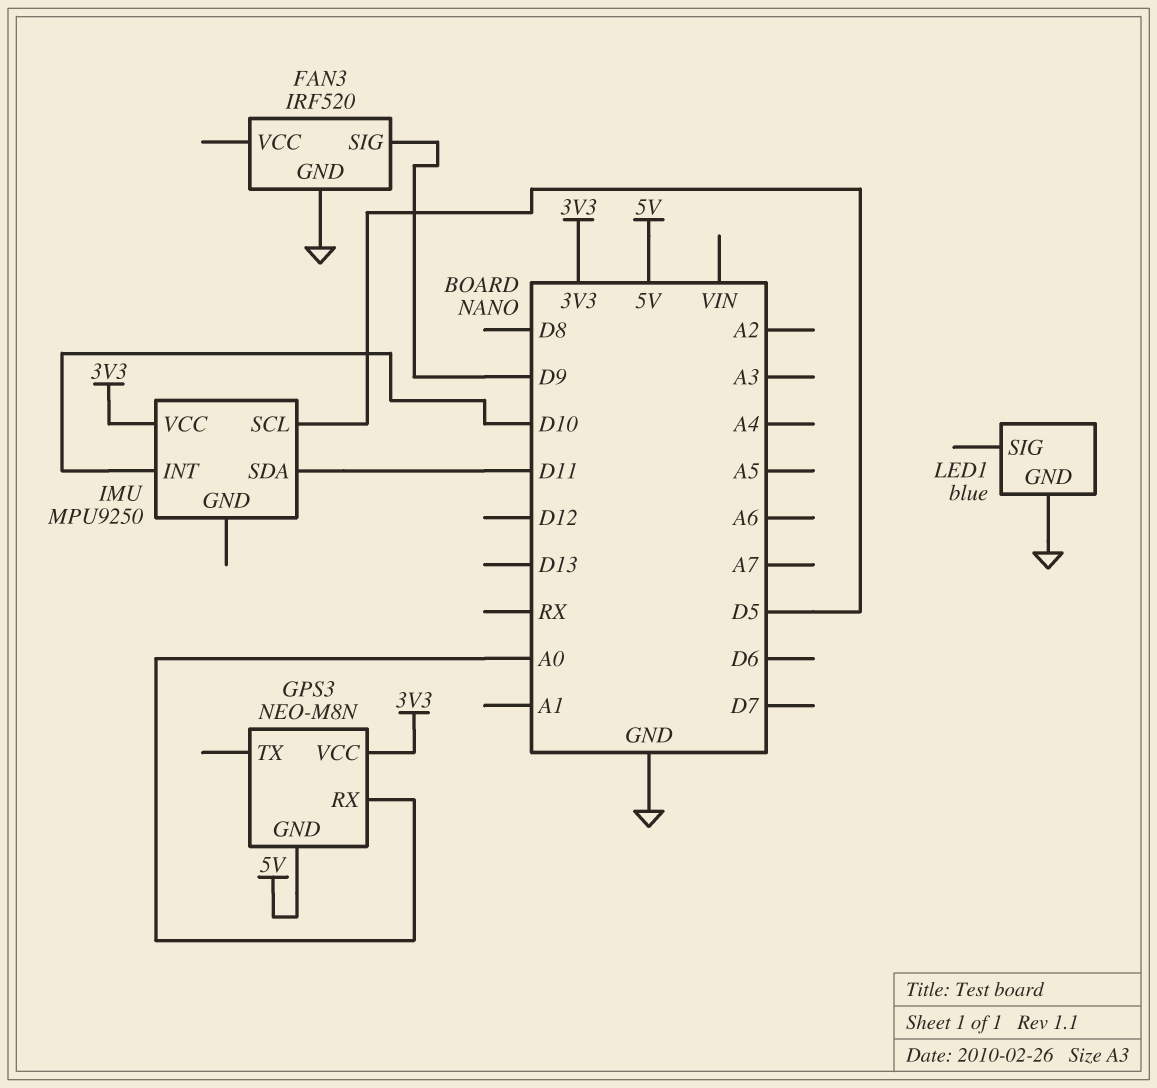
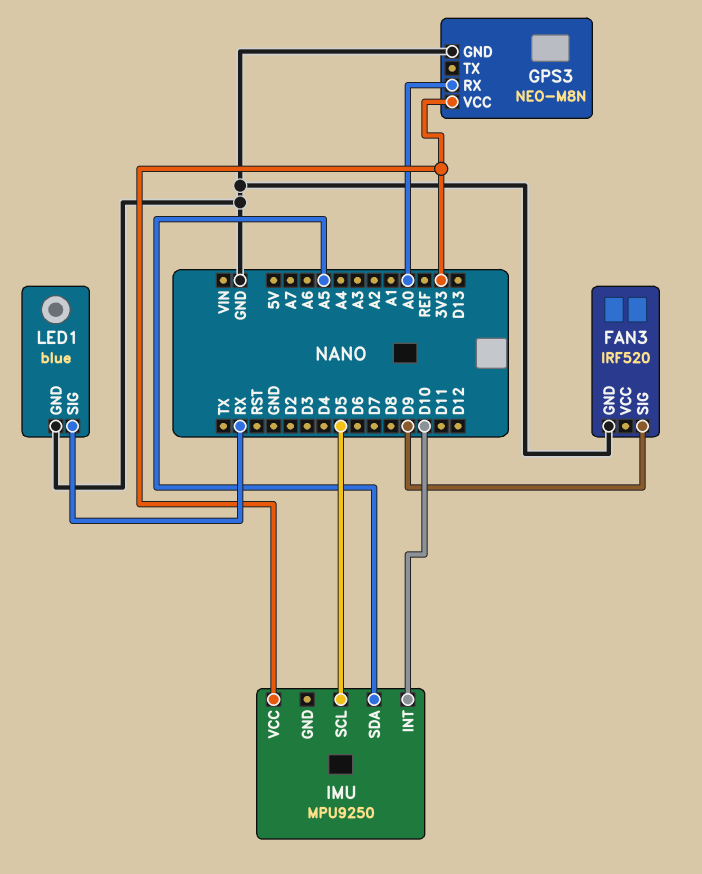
GPS3 pin GND: 5V -> GND
IMU pin SDA: D11 -> A5
LED1 pin SIG: none -> RX

